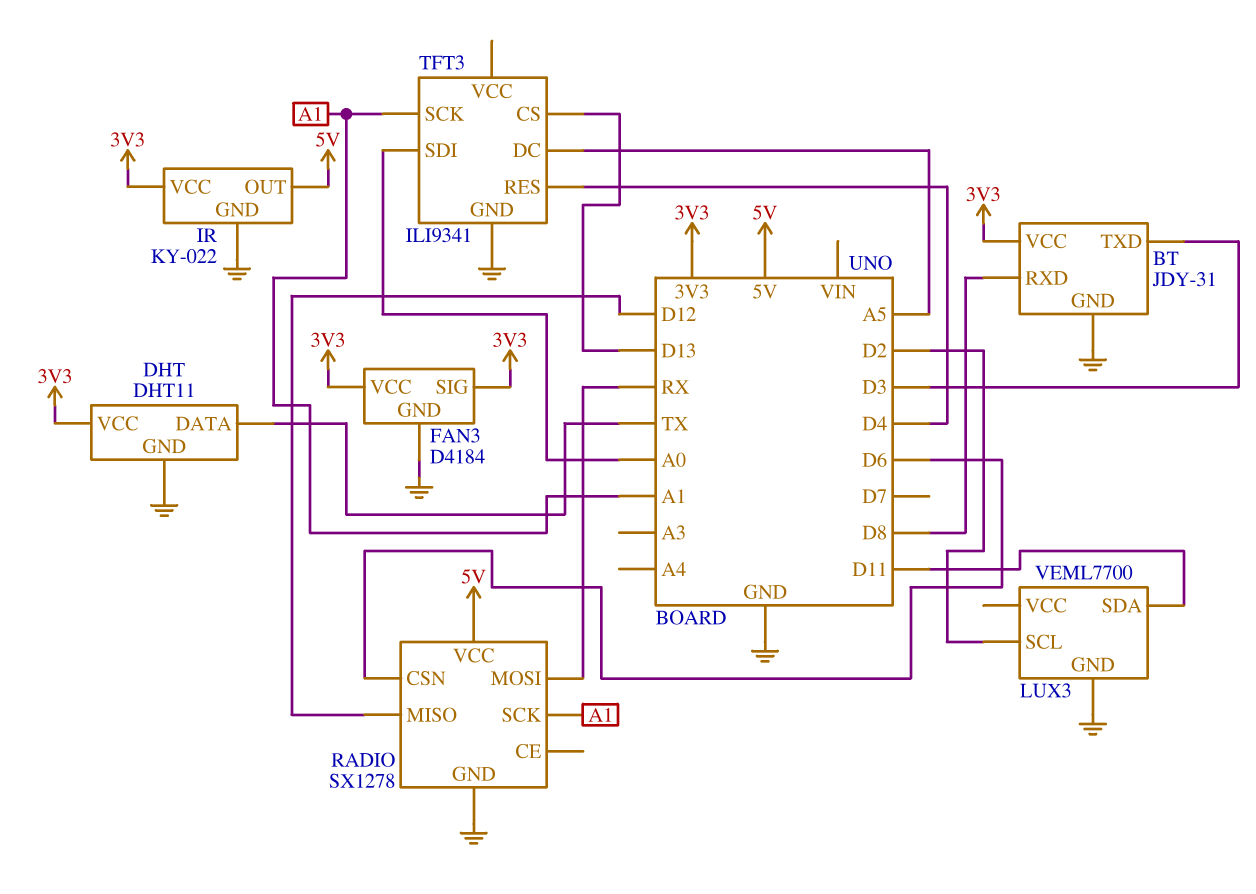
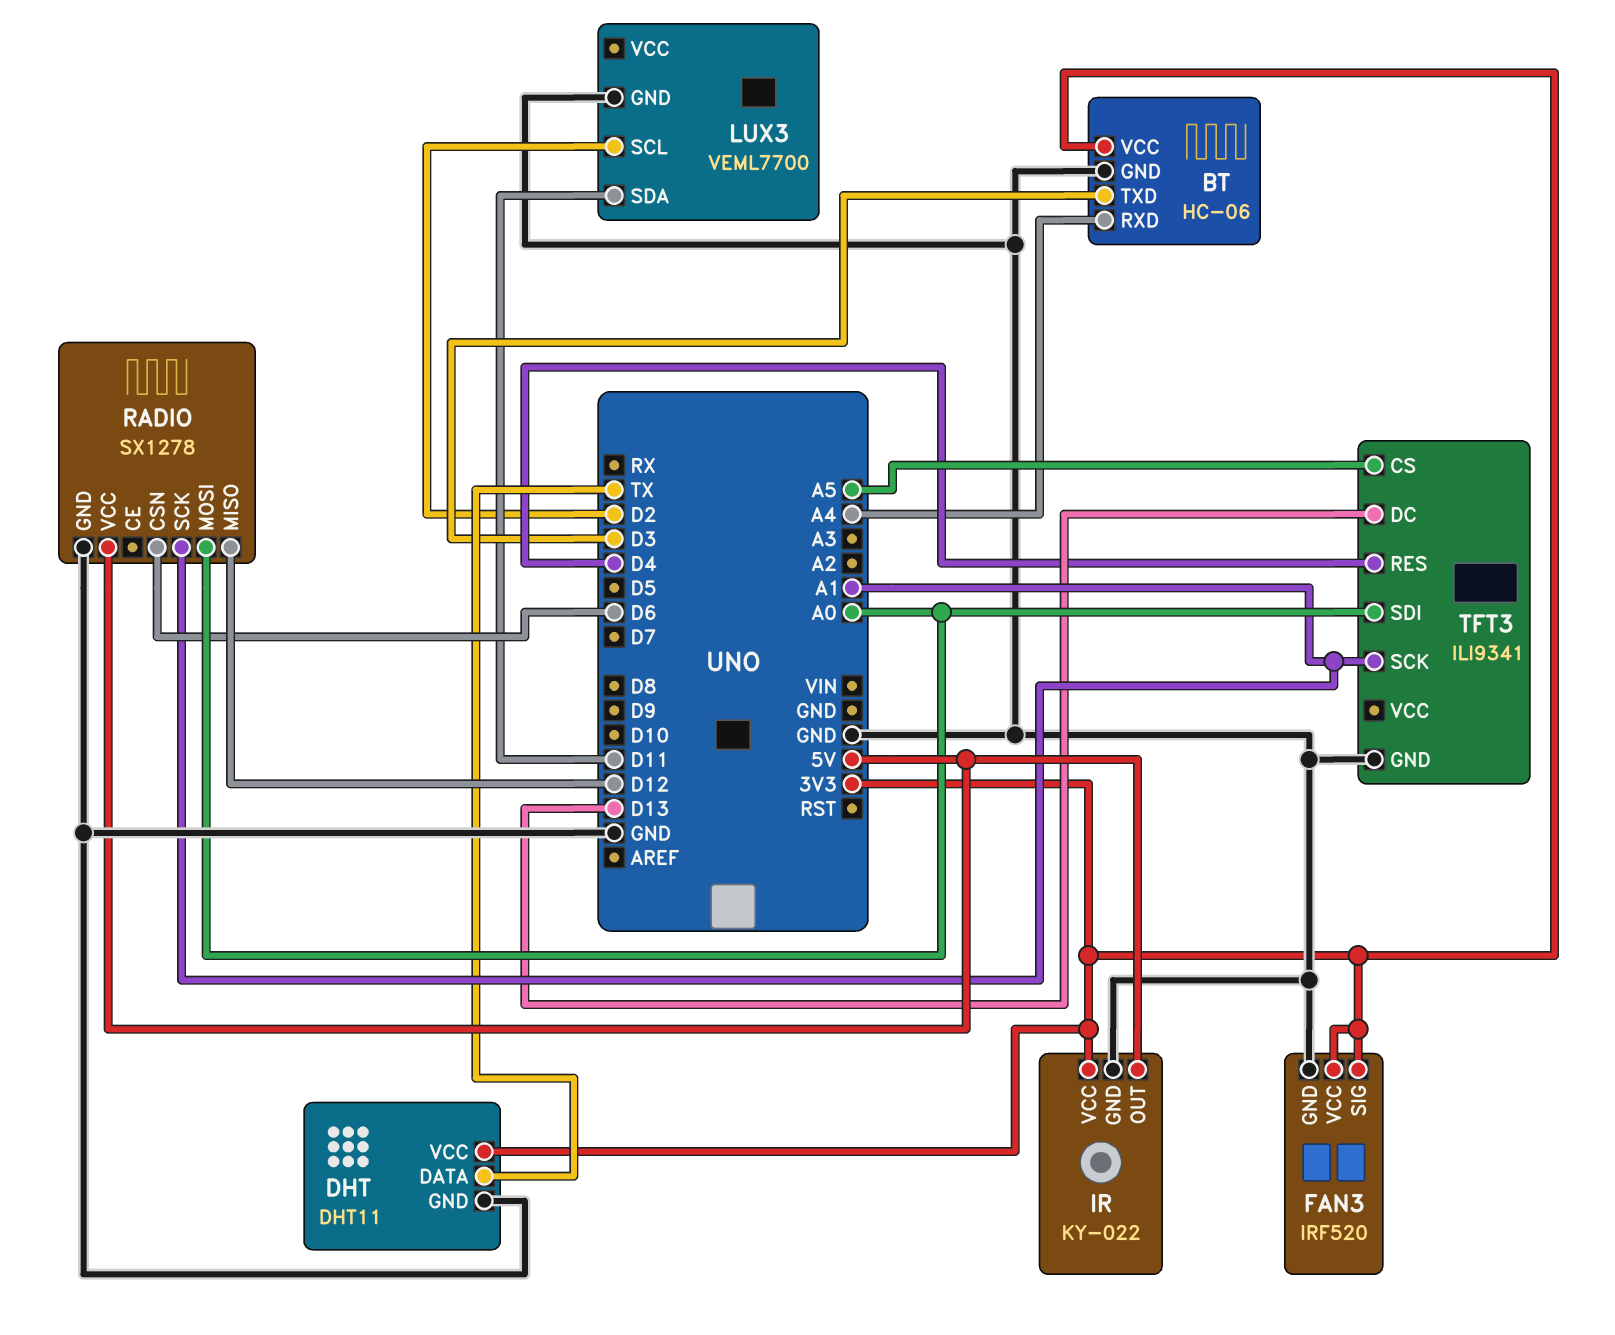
BT: JDY-31 -> HC-06
BT pin RXD: D8 -> A4
FAN3: D4184 -> IRF520
RADIO pin MOSI: RX -> A0
TFT3 pin CS: D13 -> A5
TFT3 pin DC: A5 -> D13

